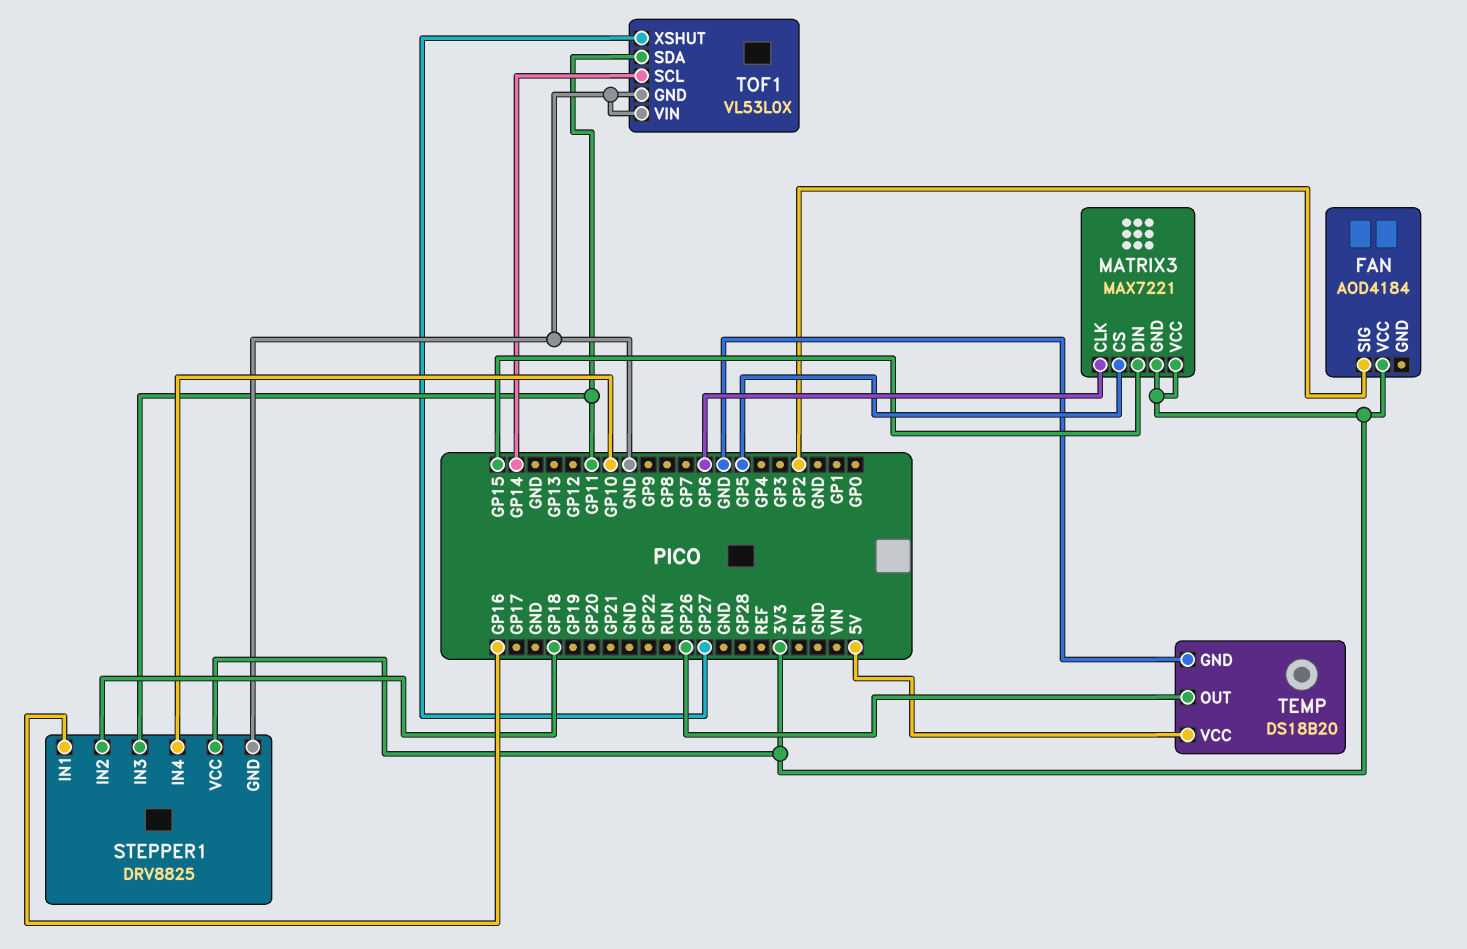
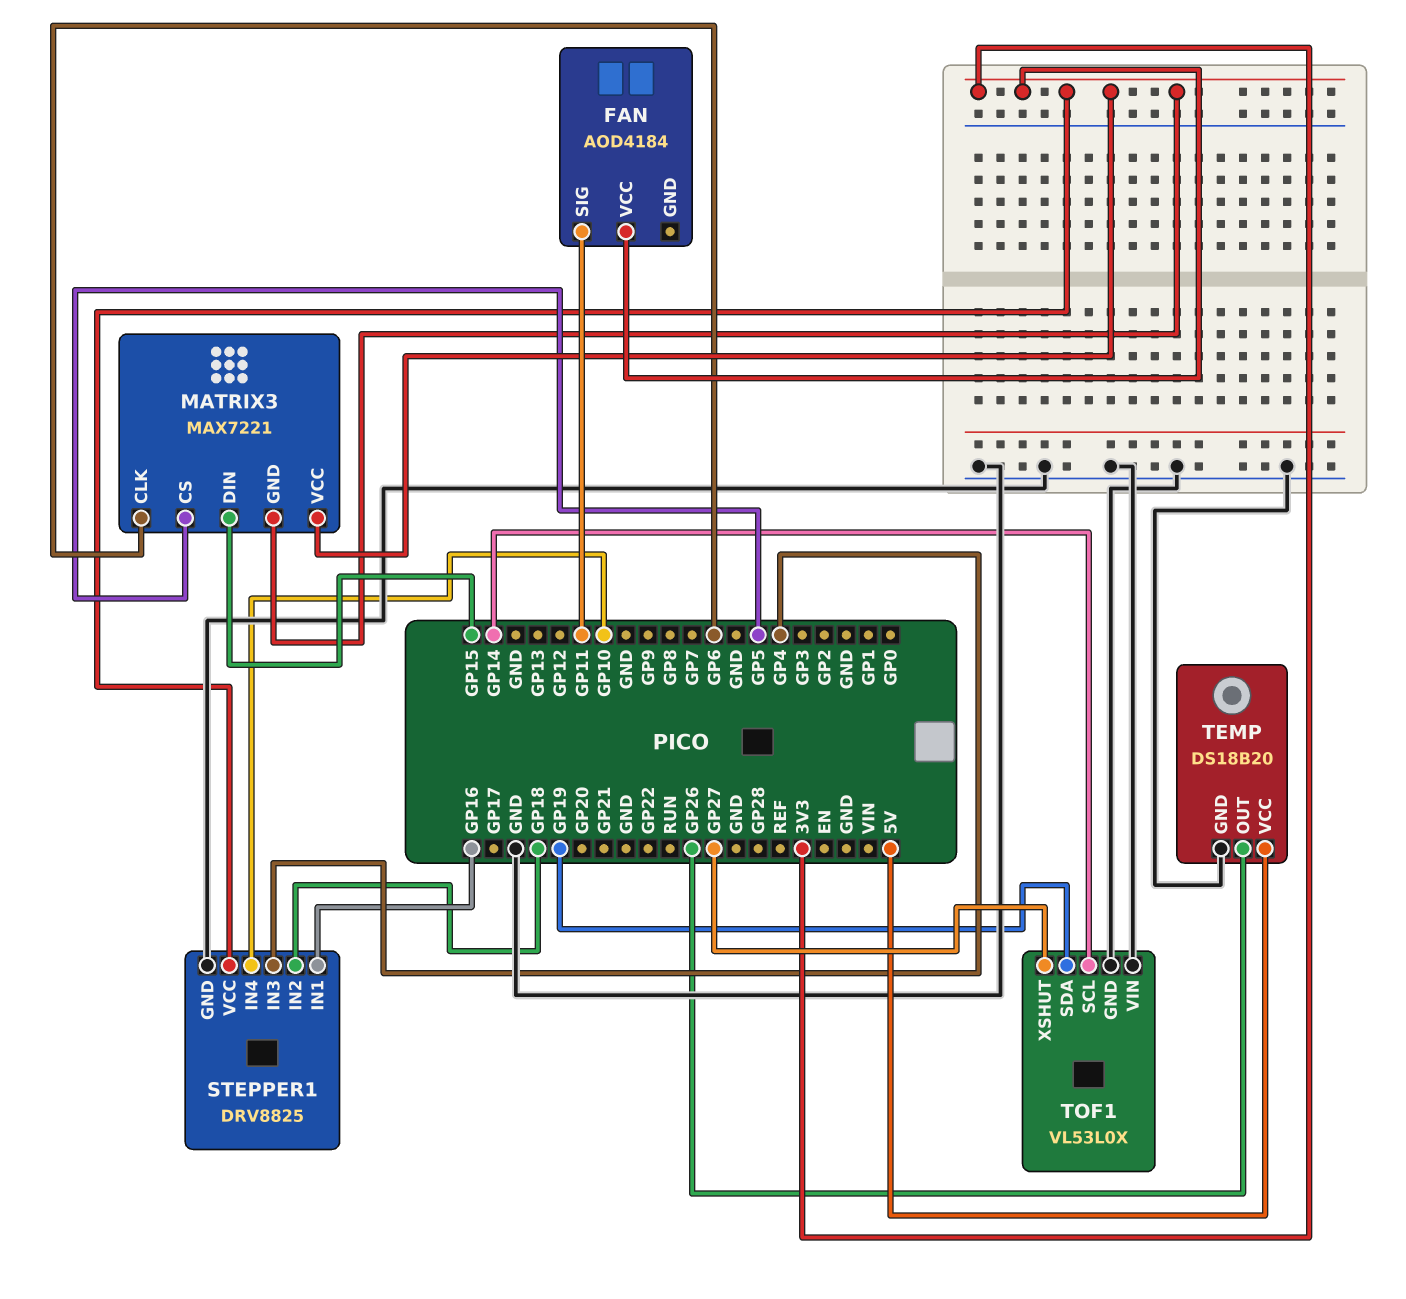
FAN pin SIG: GP2 -> GP11
STEPPER1 pin IN3: GP11 -> GP4
TOF1 pin SDA: GP11 -> GP19

